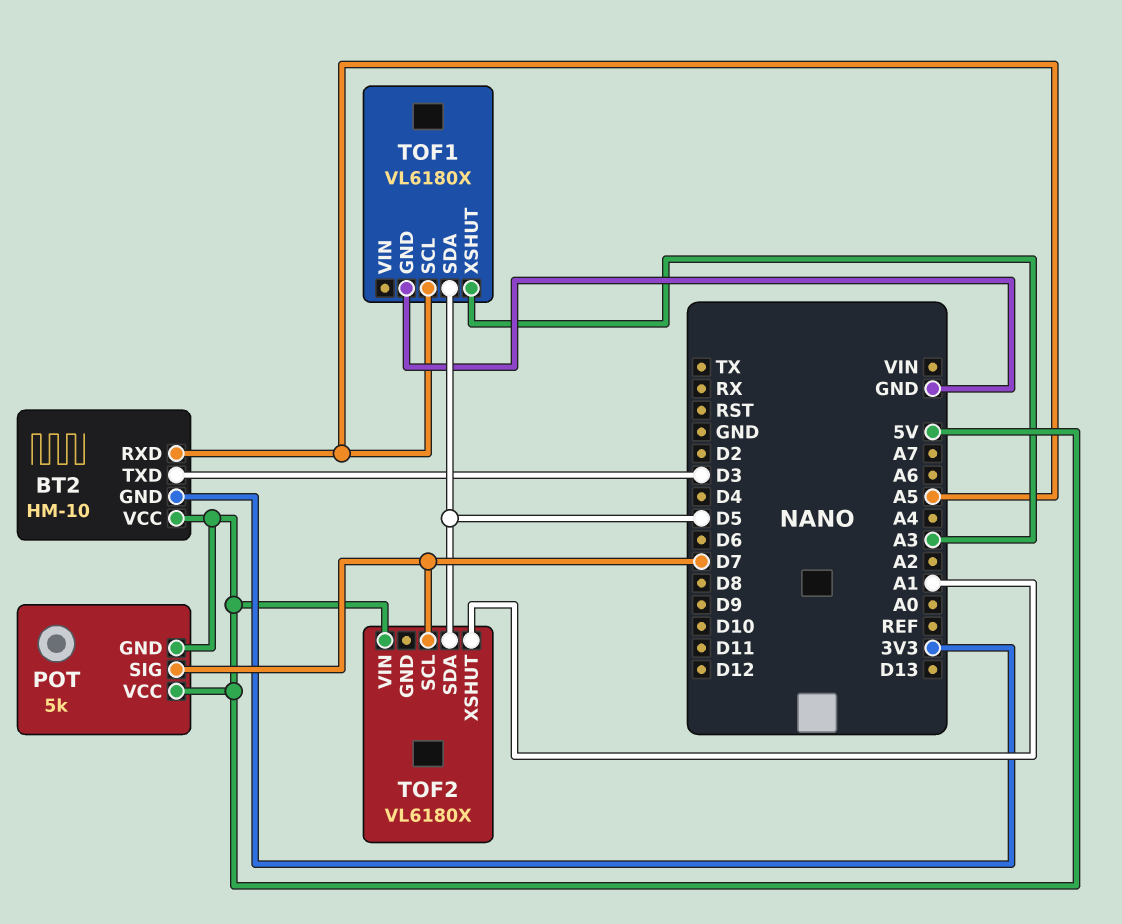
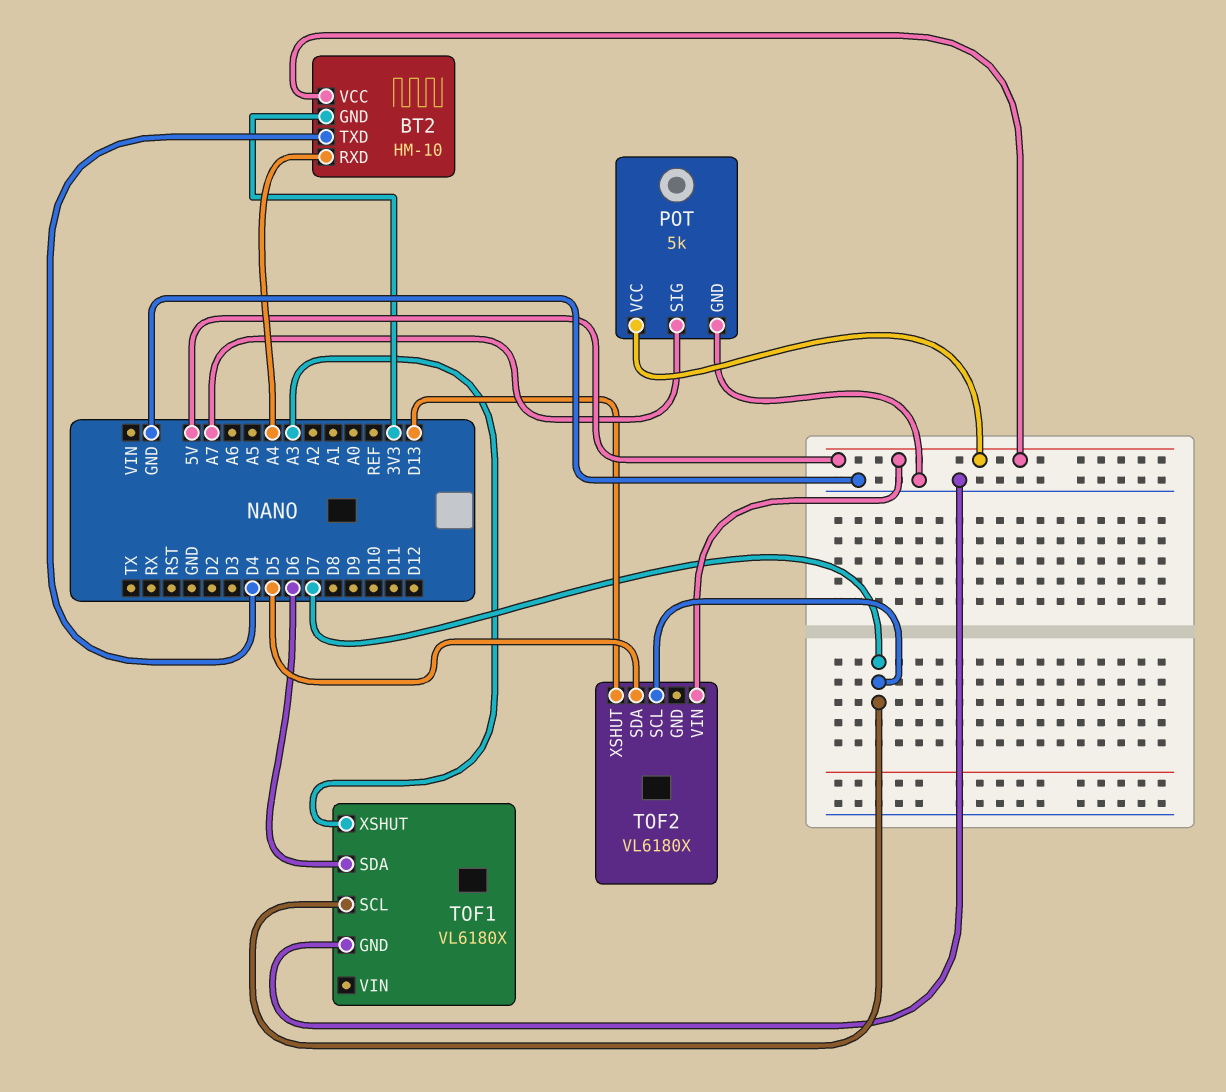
BT2 pin RXD: A5 -> A4
BT2 pin TXD: D3 -> D4
POT pin GND: 5V -> GND
POT pin SIG: D7 -> A7
TOF1 pin SCL: A5 -> D7
TOF1 pin SDA: D5 -> D6
TOF2 pin XSHUT: A1 -> D13

